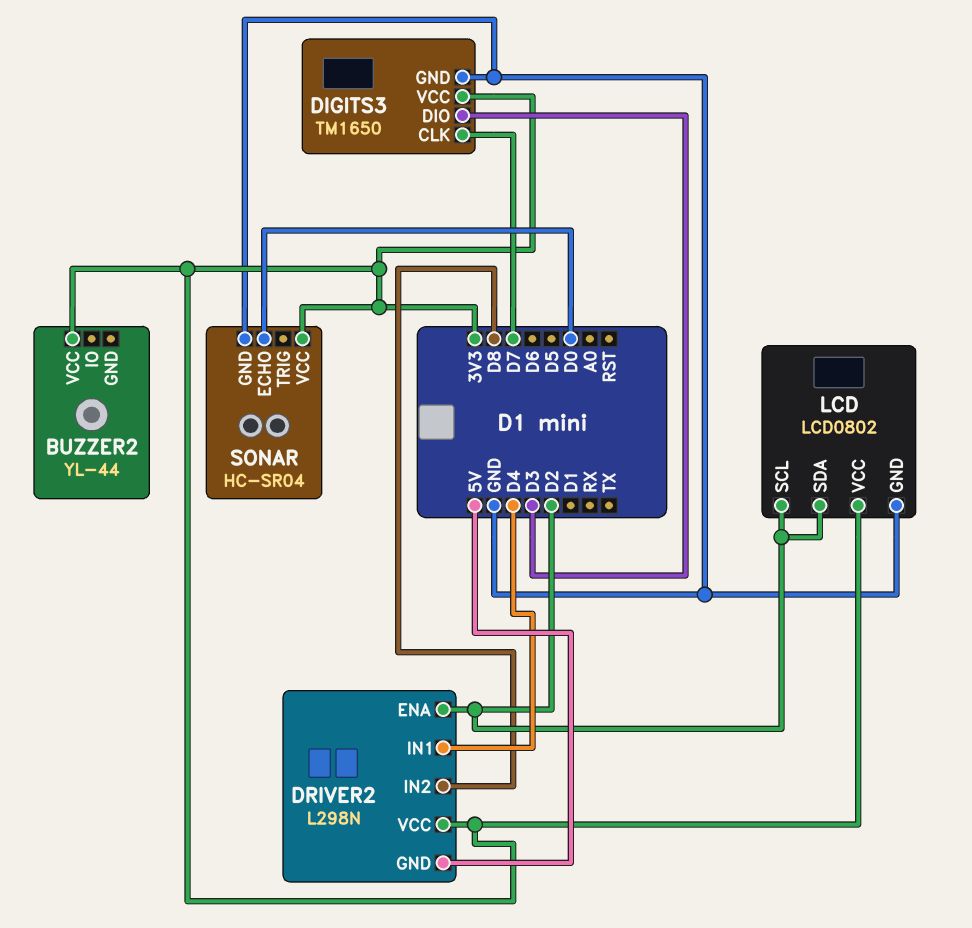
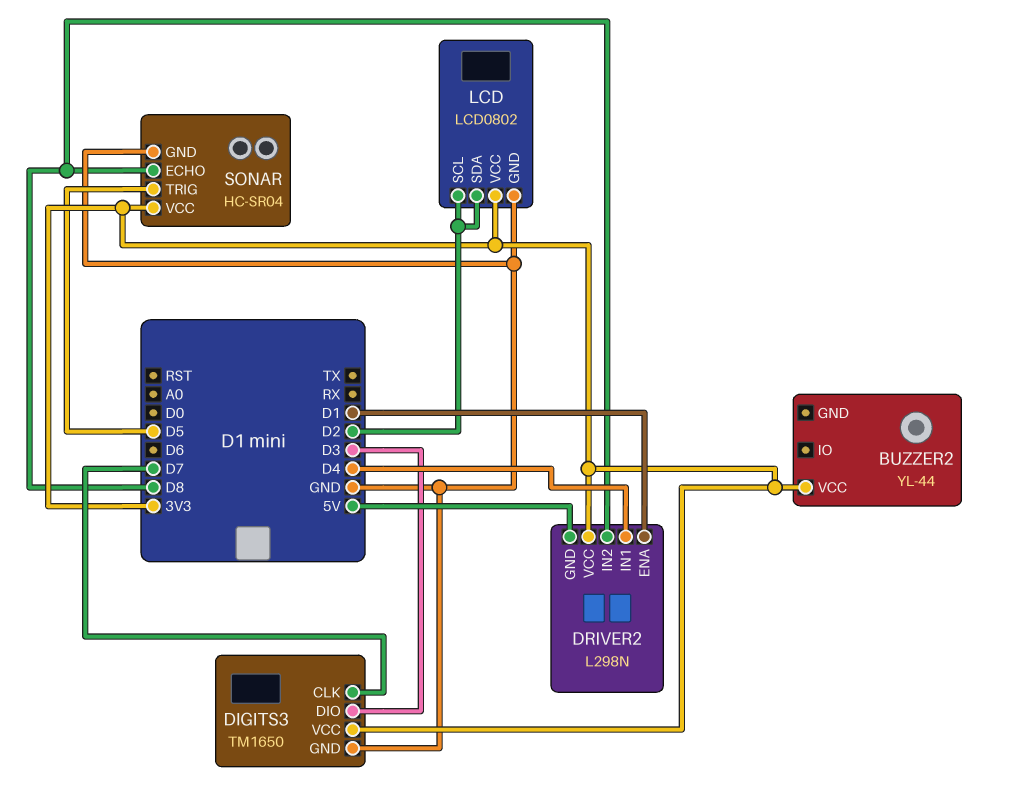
DRIVER2 pin ENA: D2 -> D1
SONAR pin ECHO: D0 -> D8
SONAR pin TRIG: none -> D5

